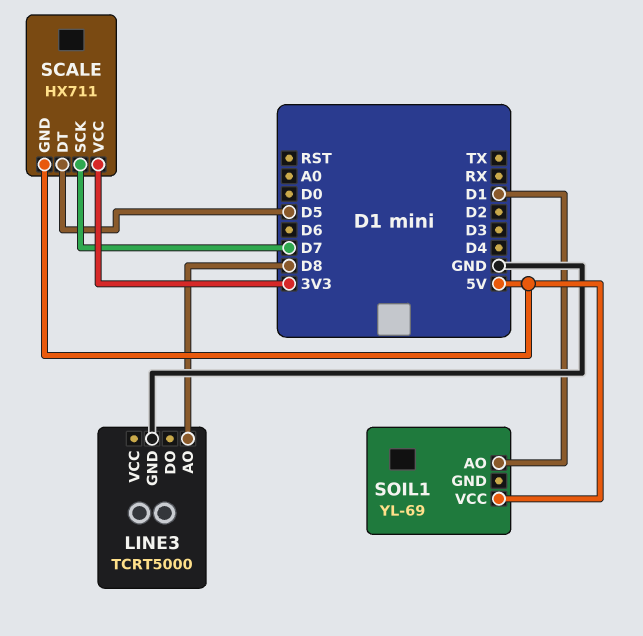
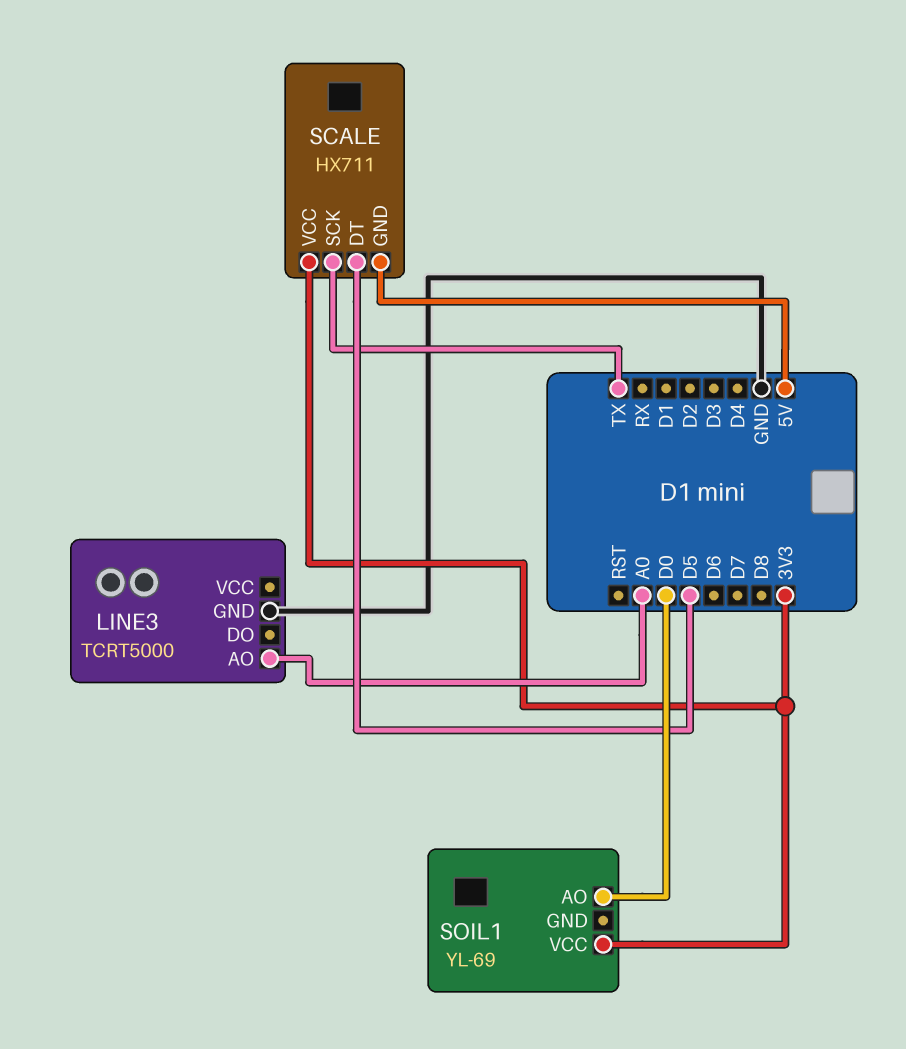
LINE3 pin AO: D8 -> A0
SCALE pin SCK: D7 -> TX
SOIL1 pin AO: D1 -> D0
SOIL1 pin VCC: 5V -> 3V3

